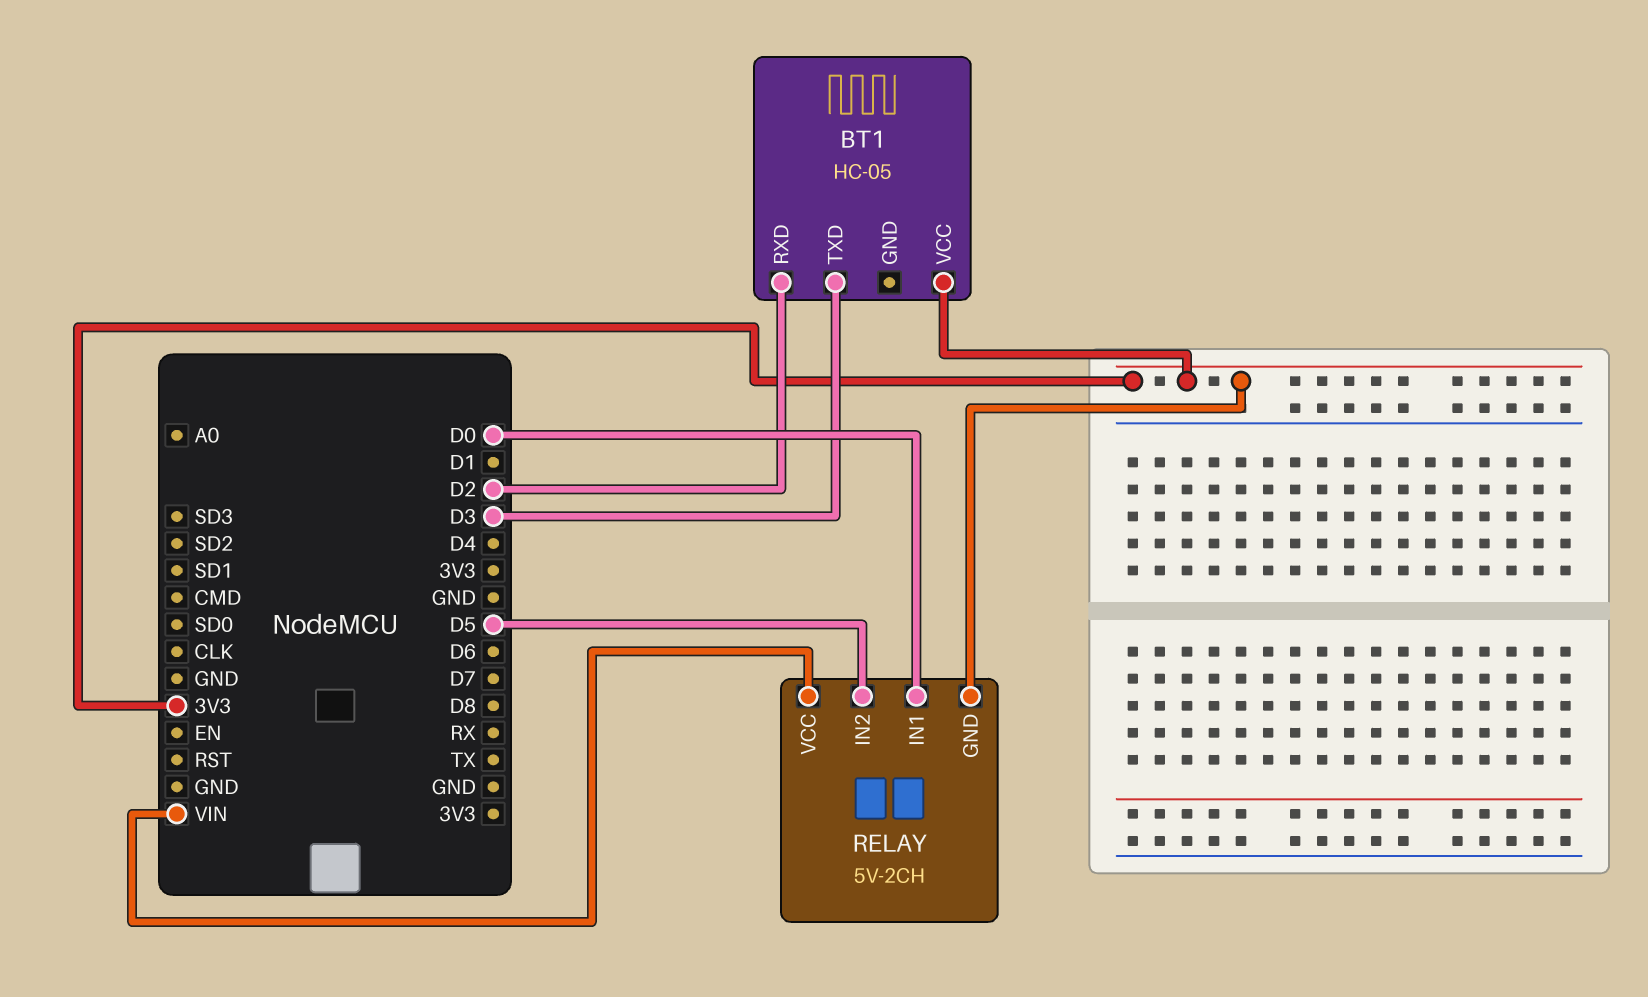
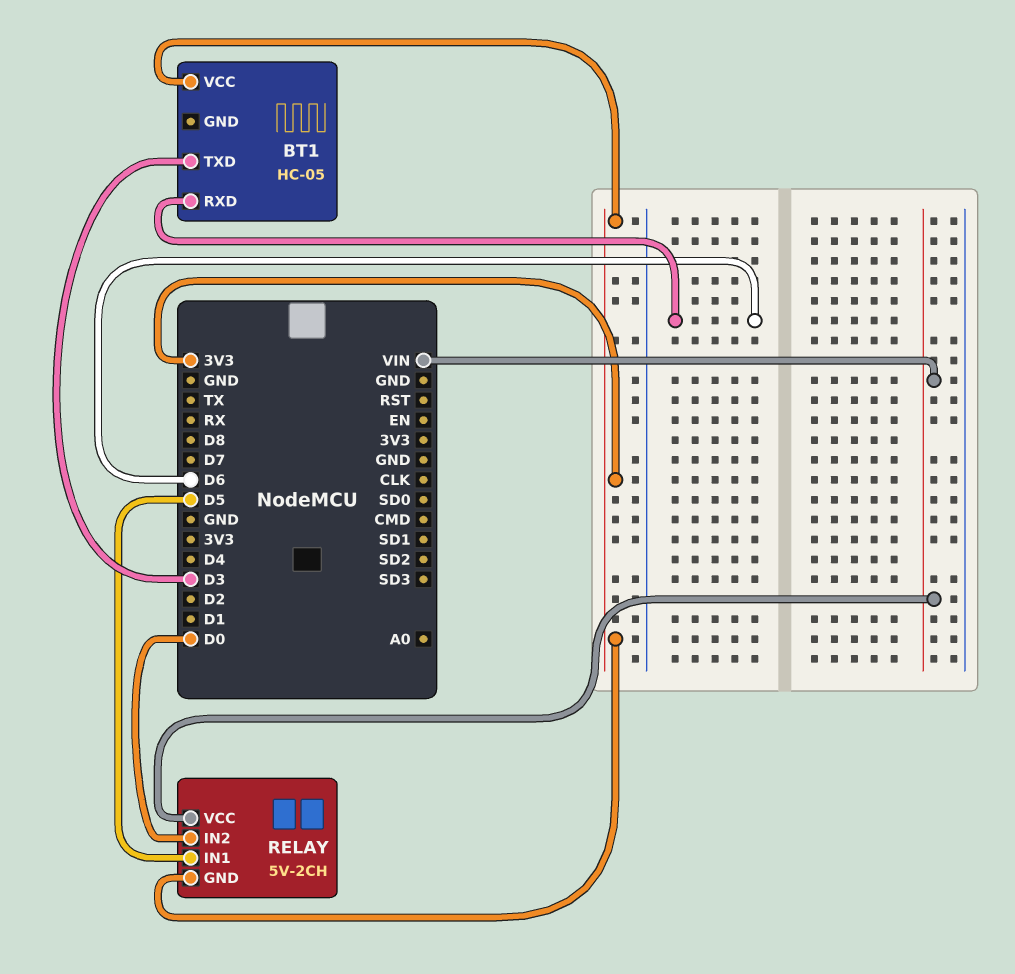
BT1 pin RXD: D2 -> D6
RELAY pin IN1: D0 -> D5
RELAY pin IN2: D5 -> D0

